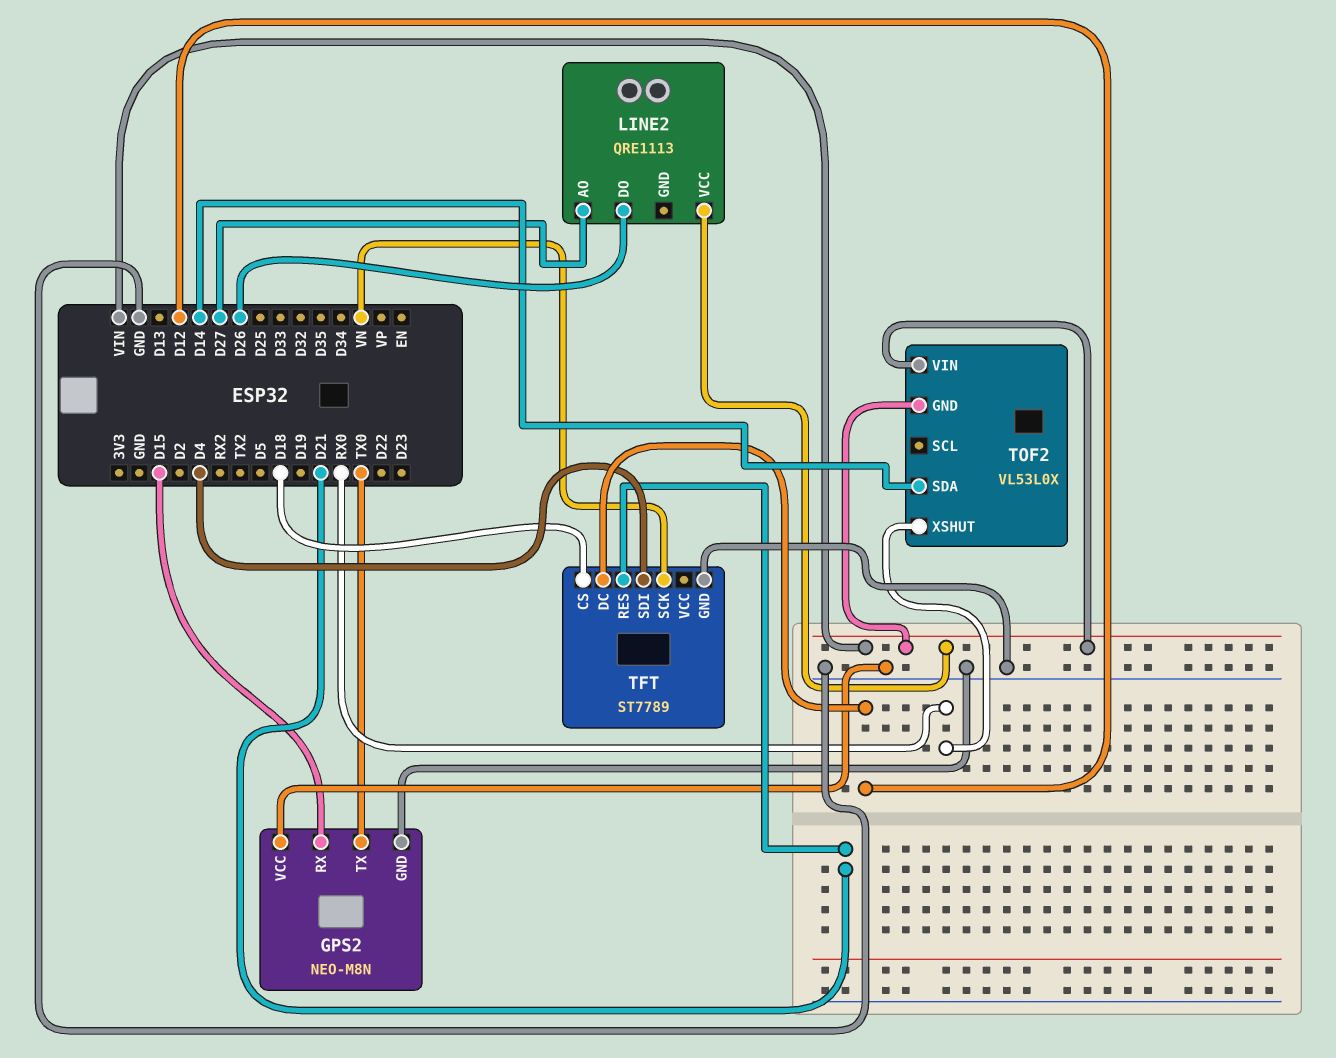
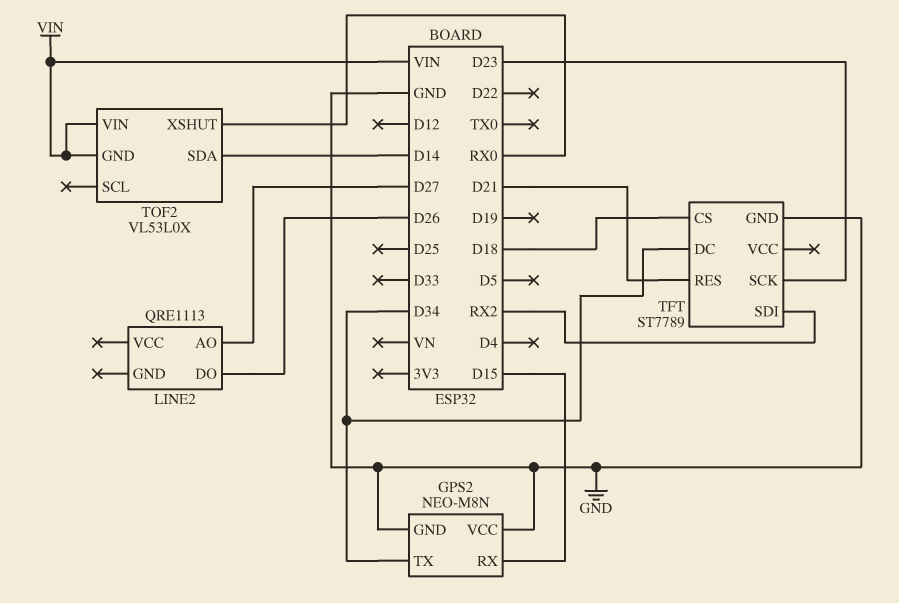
GPS2 pin TX: TX0 -> D34
LINE2 pin VCC: VIN -> none
TFT pin DC: D12 -> D34
TFT pin SCK: VN -> D23
TFT pin SDI: D4 -> RX2

